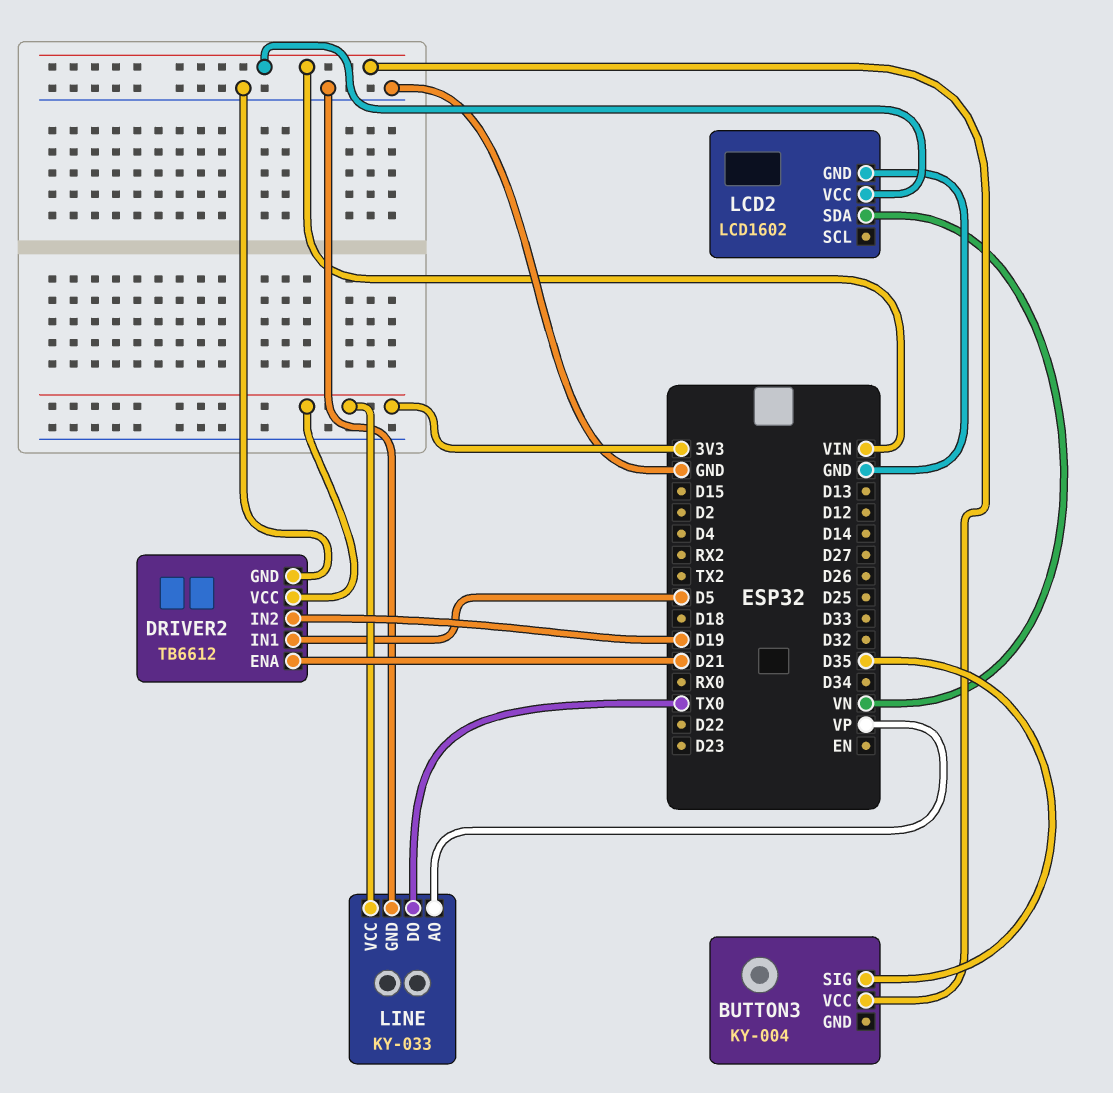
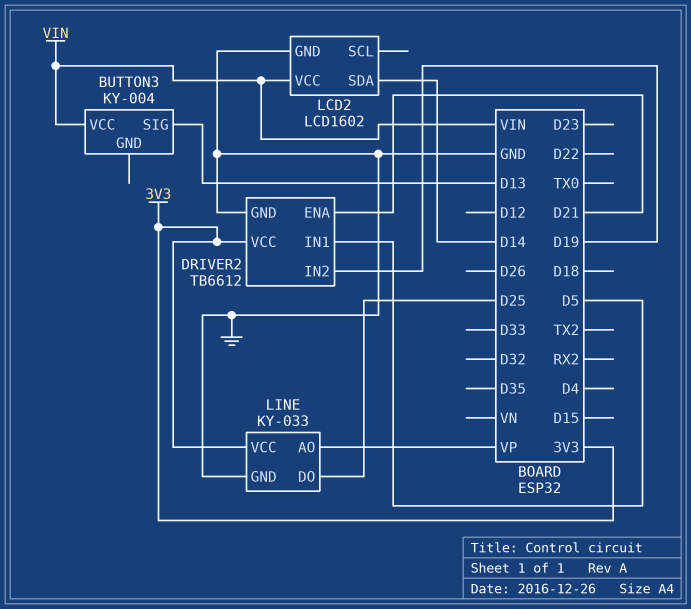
BUTTON3 pin SIG: D35 -> D13
LCD2 pin SDA: VN -> D14
LINE pin DO: TX0 -> D25

